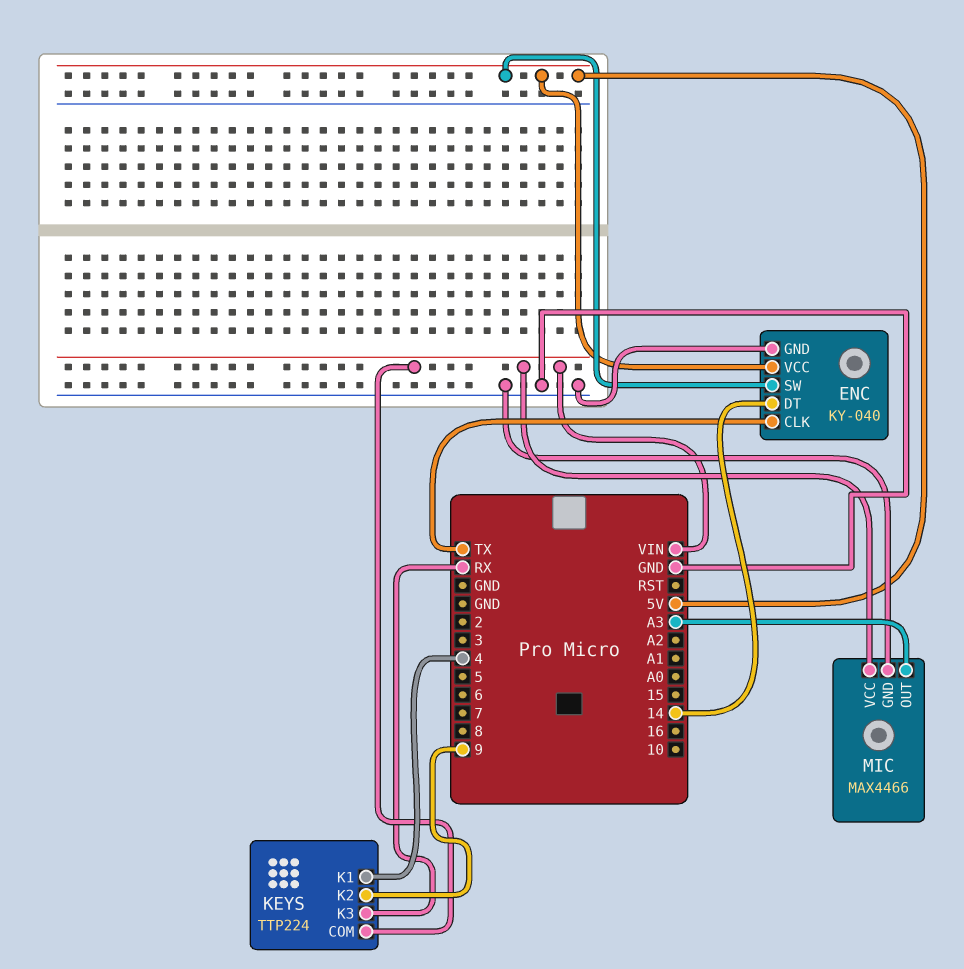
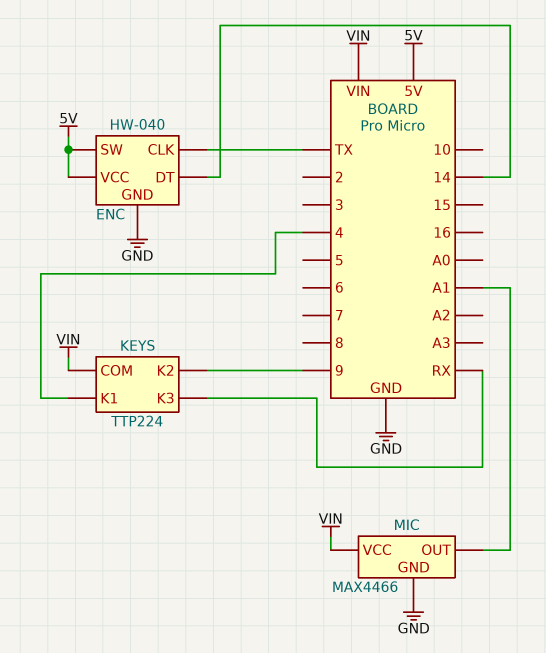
ENC: KY-040 -> HW-040
MIC pin OUT: A3 -> A1

